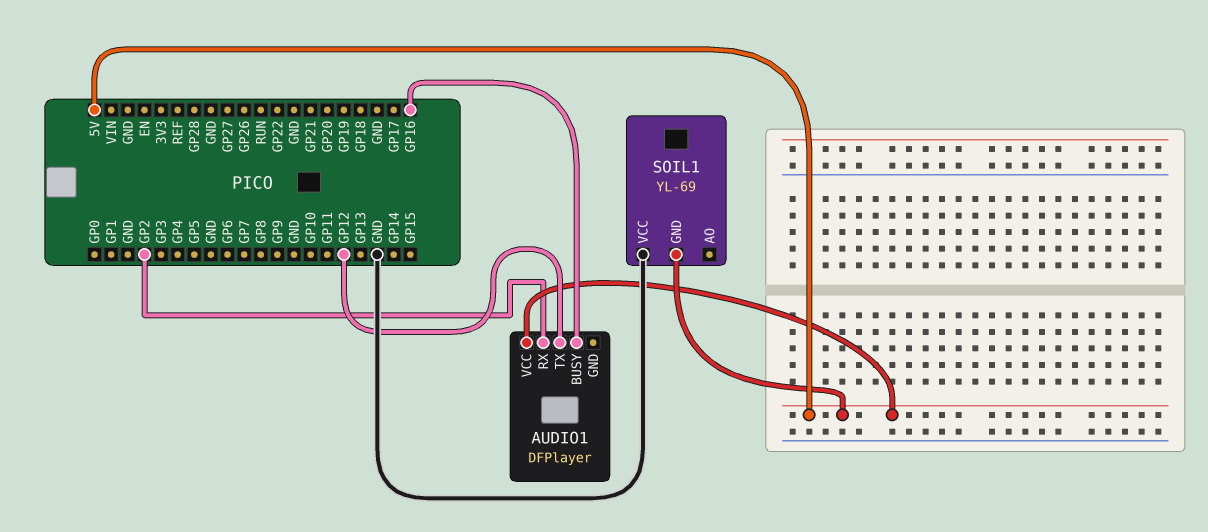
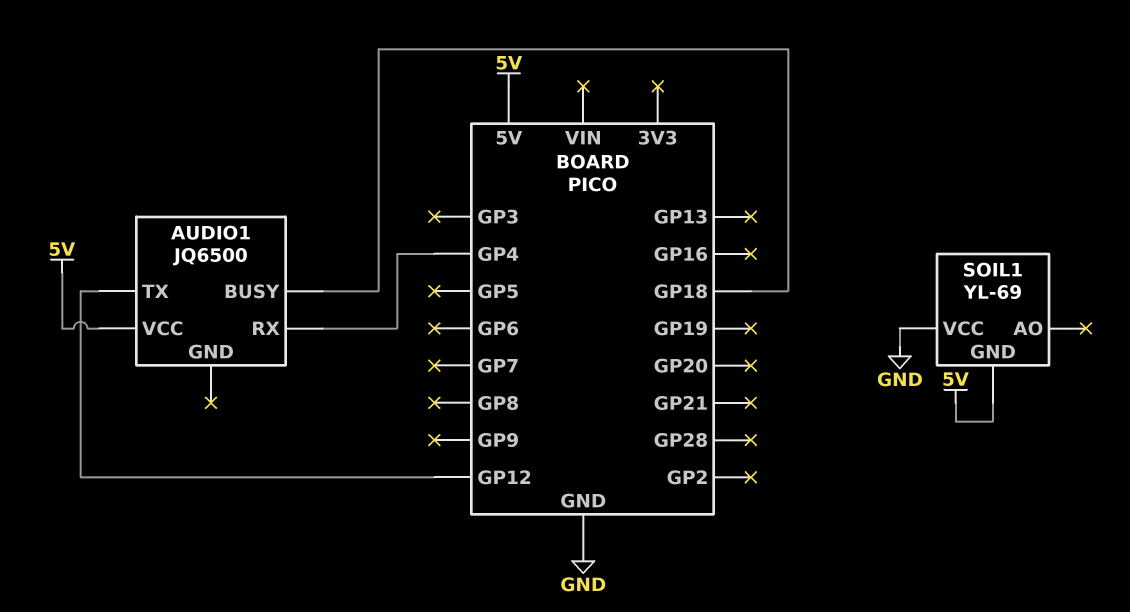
AUDIO1: DFPlayer -> JQ6500
AUDIO1 pin BUSY: GP16 -> GP18
AUDIO1 pin RX: GP2 -> GP4

